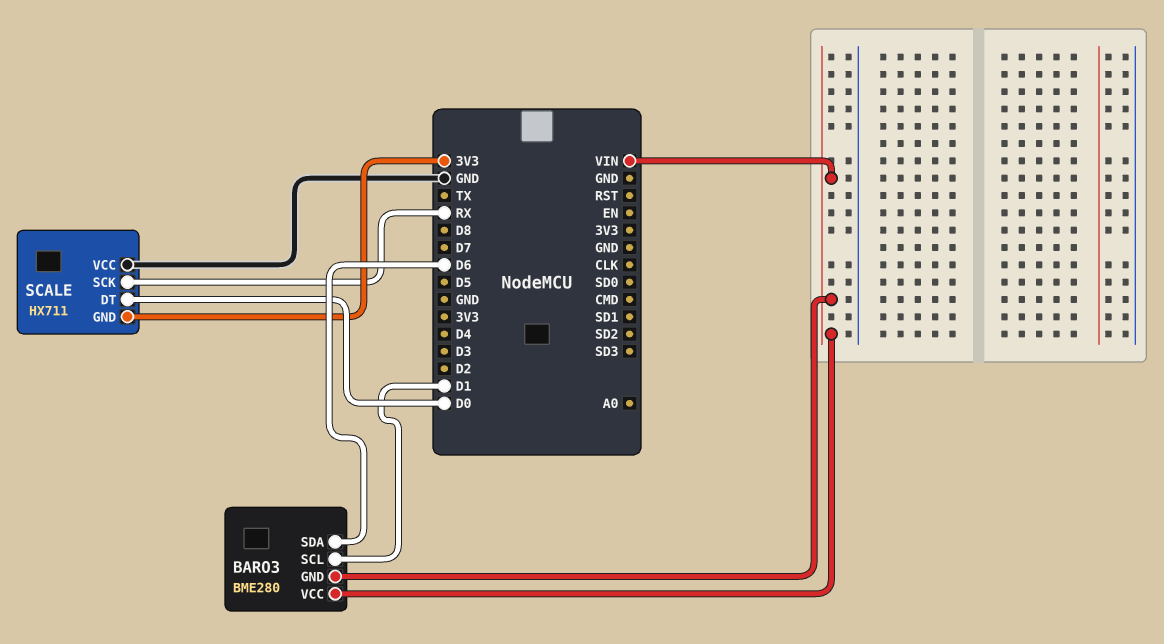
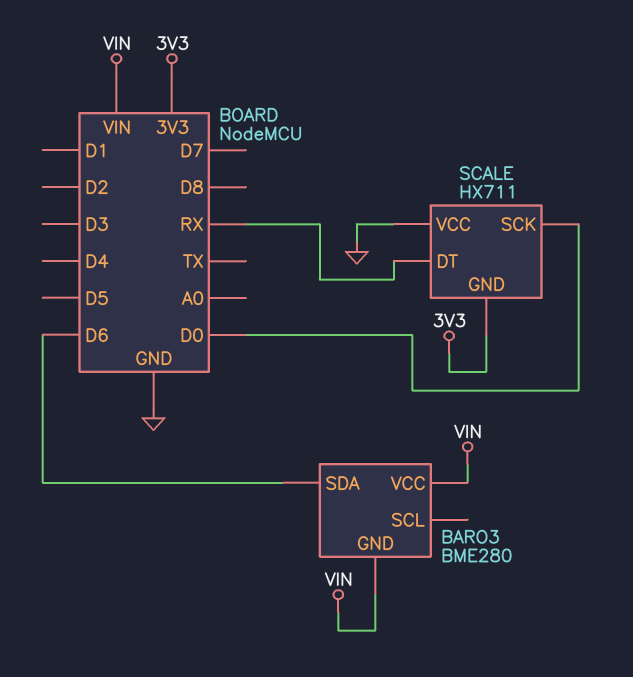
BARO3 pin SCL: D1 -> none
SCALE pin DT: D0 -> RX
SCALE pin SCK: RX -> D0

